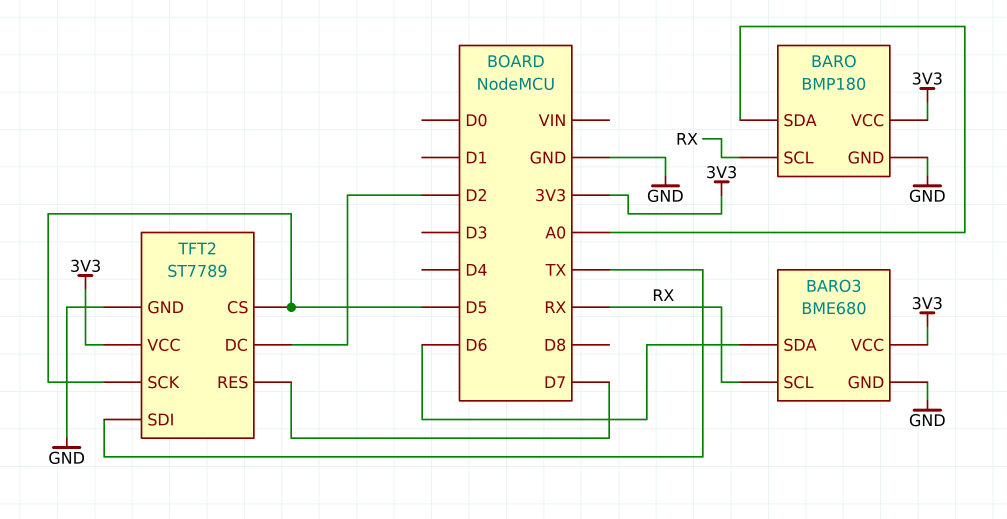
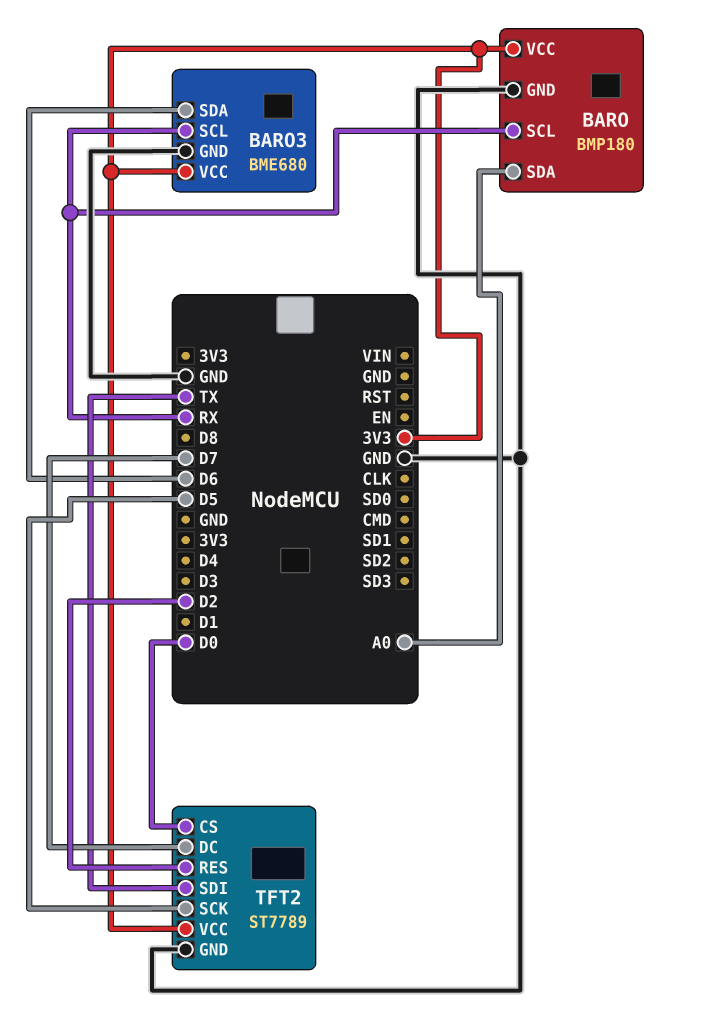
TFT2 pin CS: D5 -> D0
TFT2 pin DC: D2 -> D7
TFT2 pin RES: D7 -> D2

